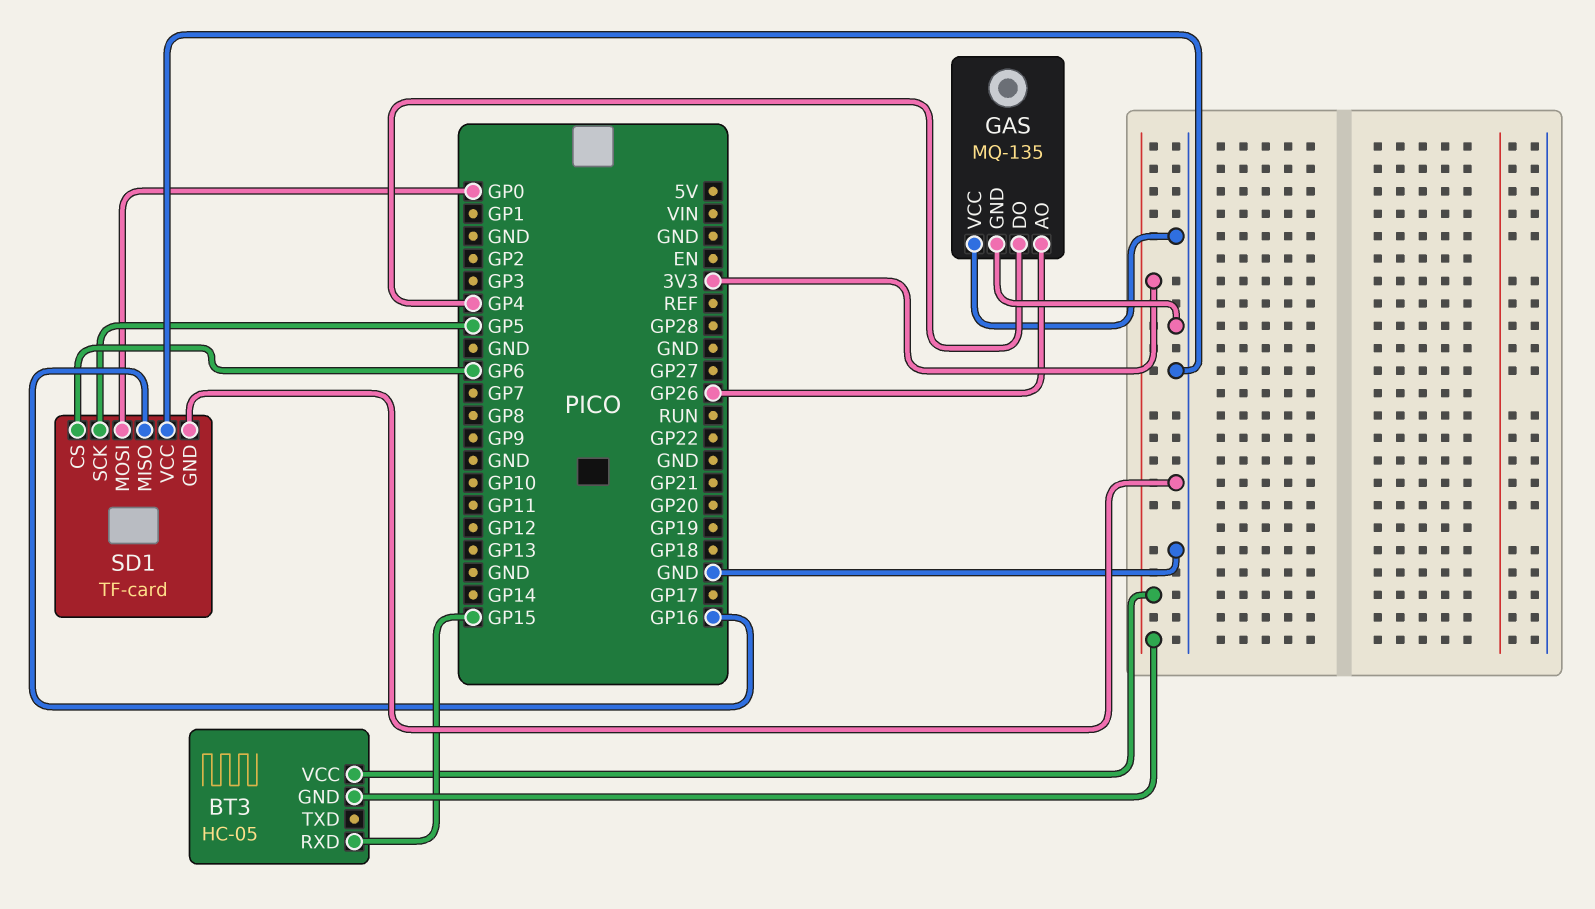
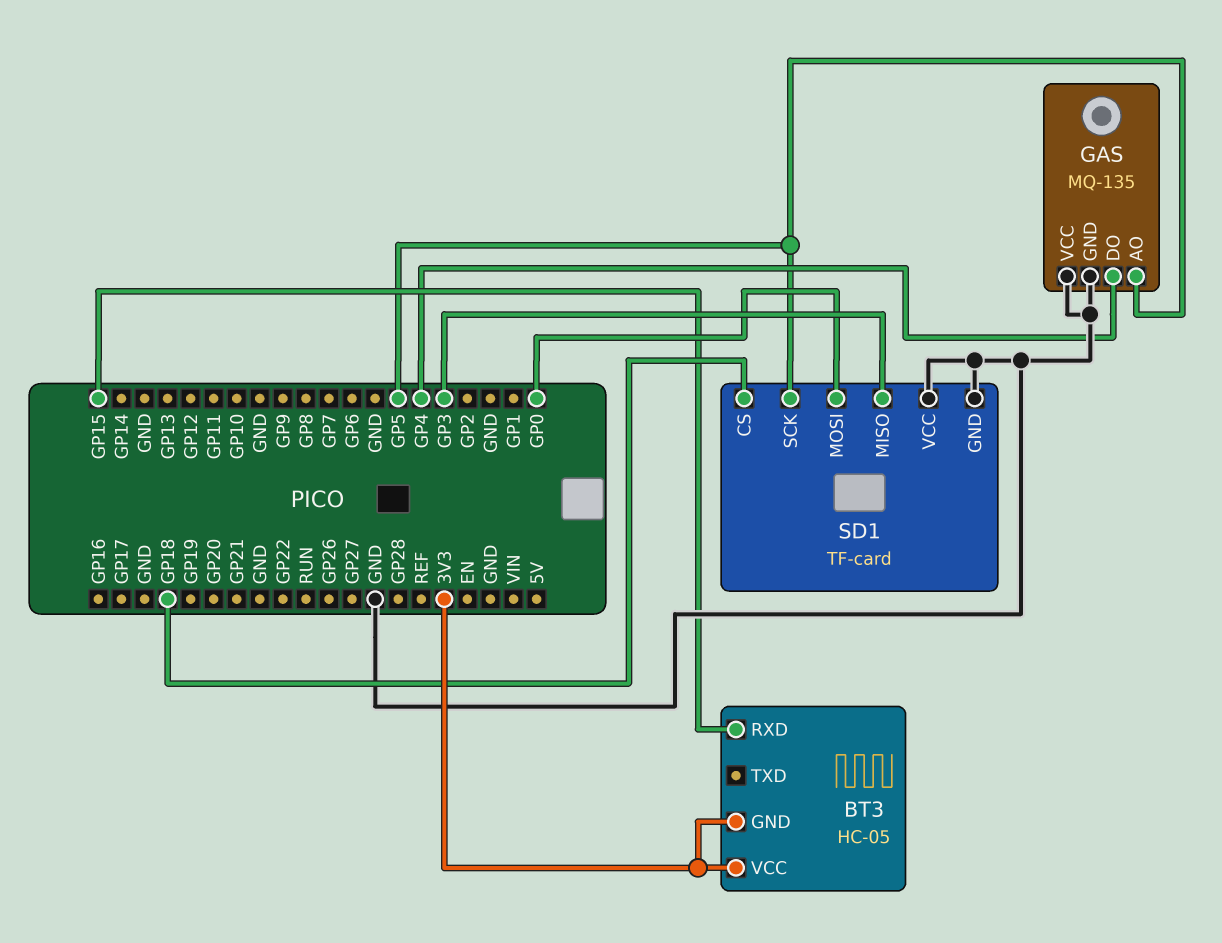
GAS pin AO: GP26 -> GP5
SD1 pin CS: GP6 -> GP18
SD1 pin MISO: GP16 -> GP3

